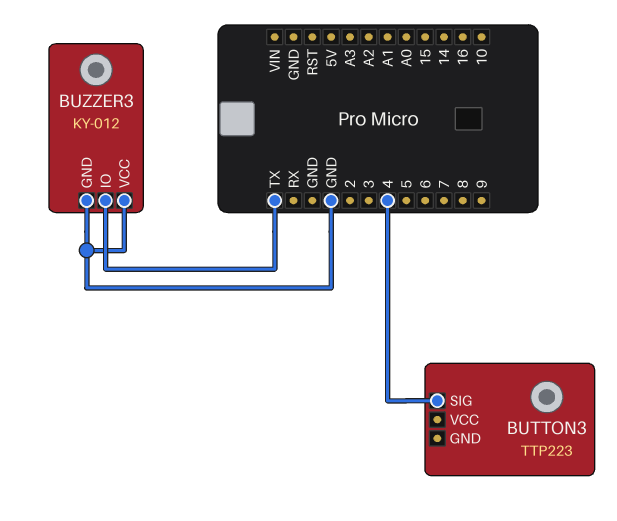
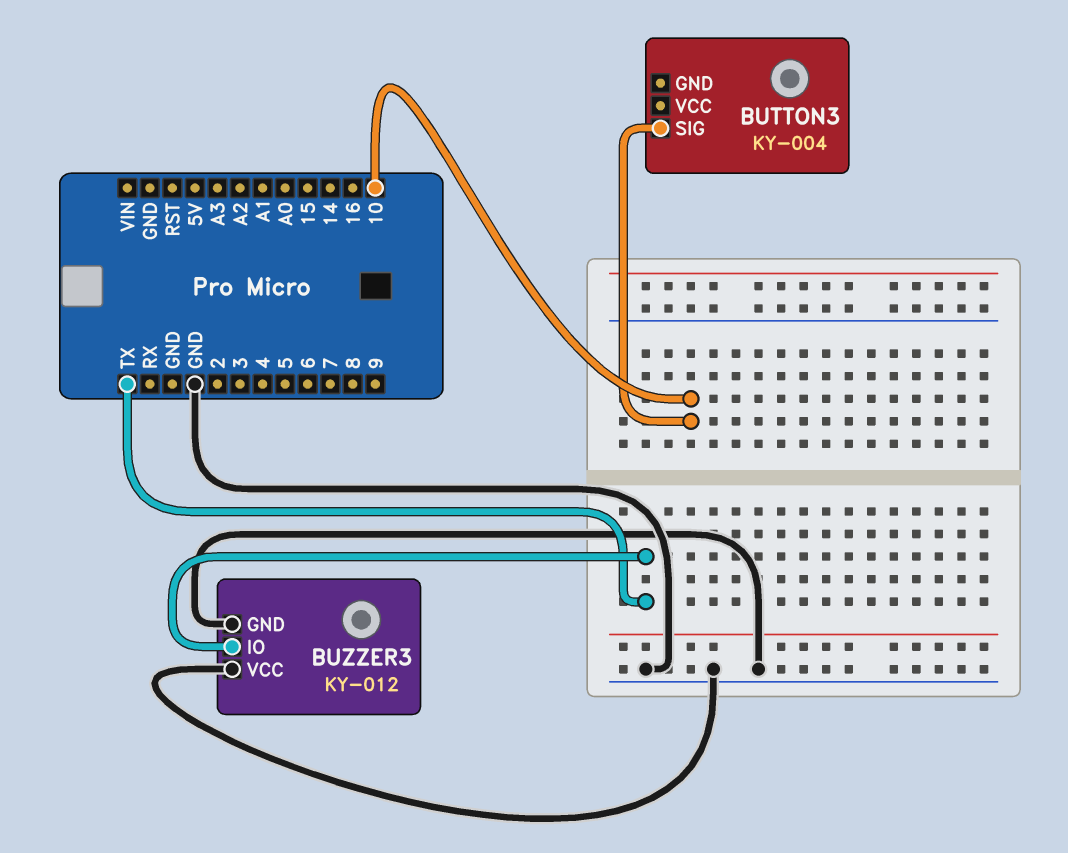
BUTTON3: TTP223 -> KY-004
BUTTON3 pin SIG: 4 -> 10

